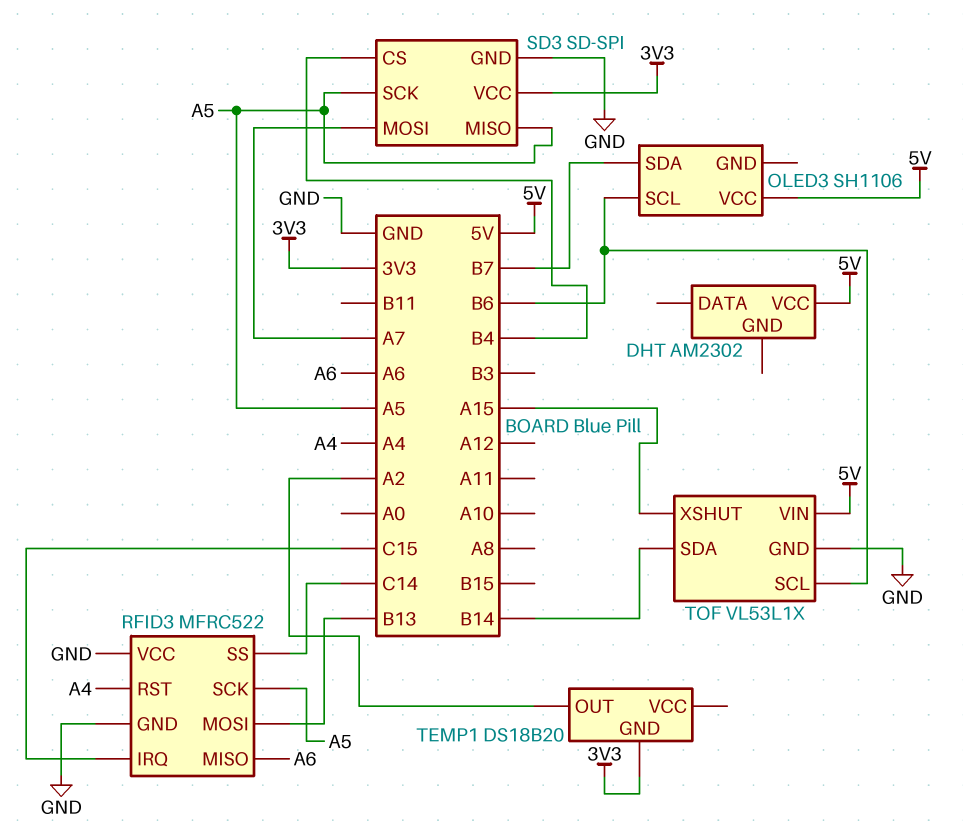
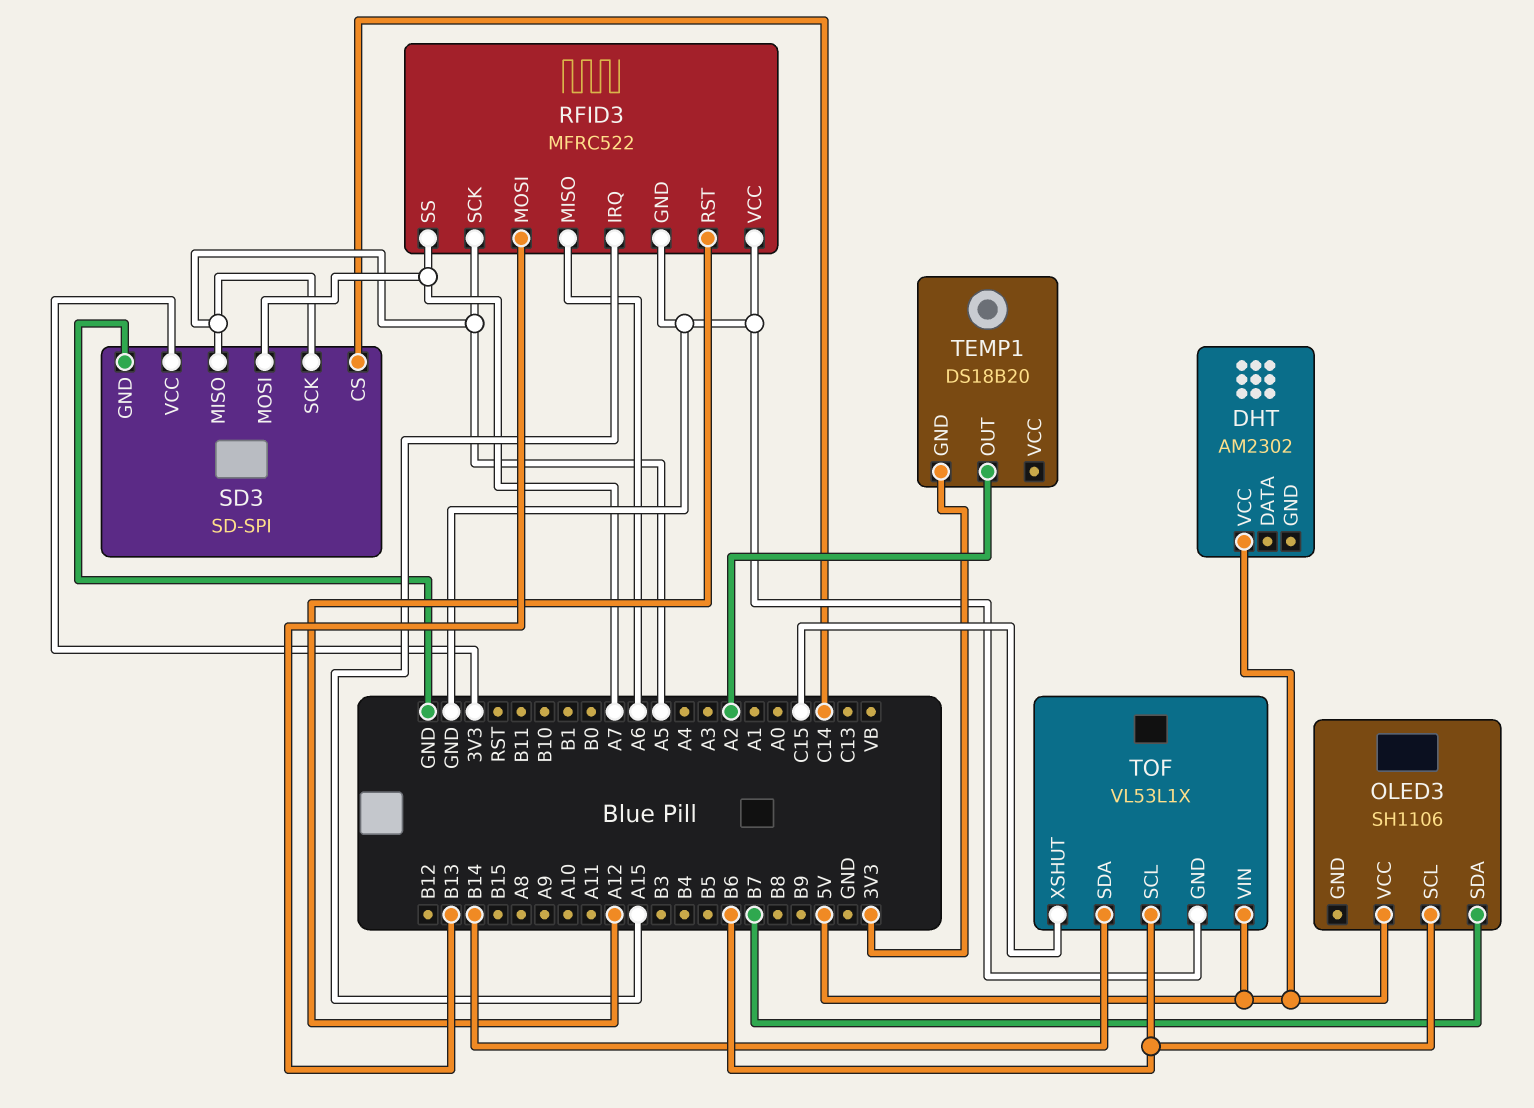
RFID3 pin IRQ: C15 -> A15
RFID3 pin RST: A4 -> A12
RFID3 pin SS: C14 -> A7
SD3 pin CS: B4 -> C14
TOF pin XSHUT: A15 -> C15

